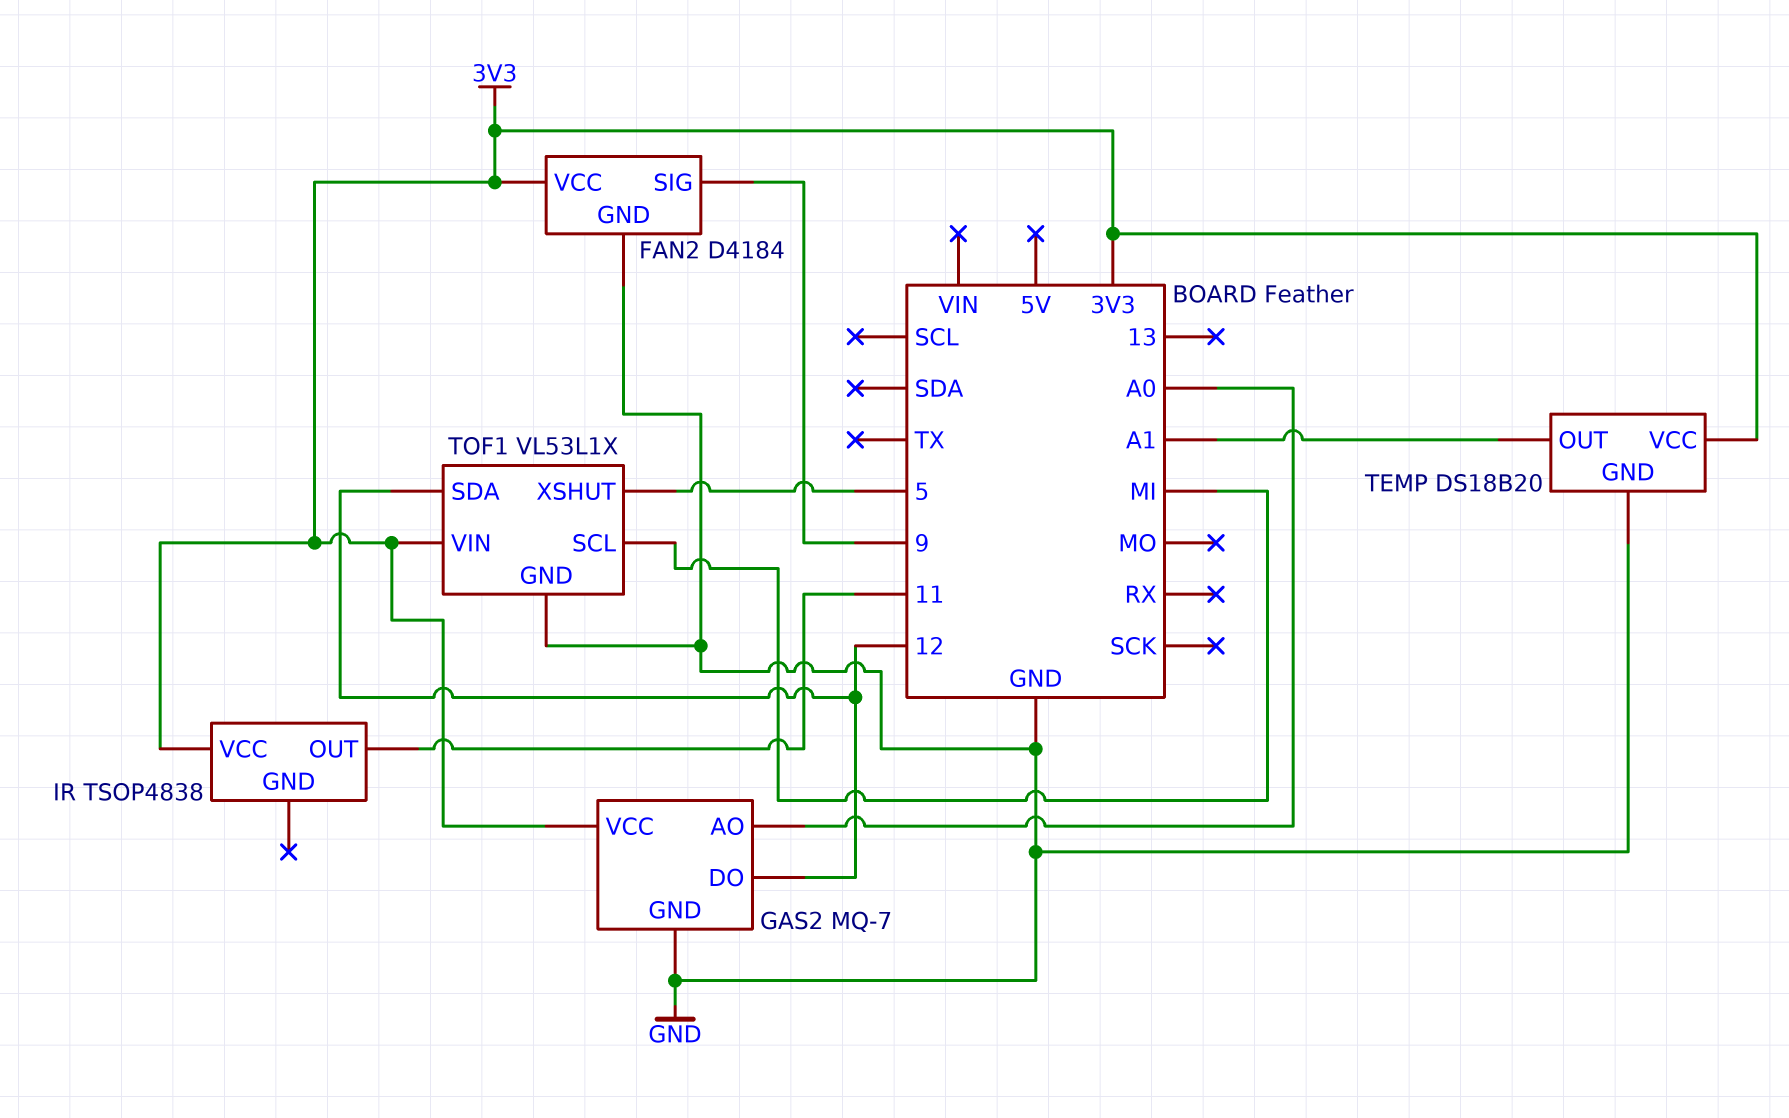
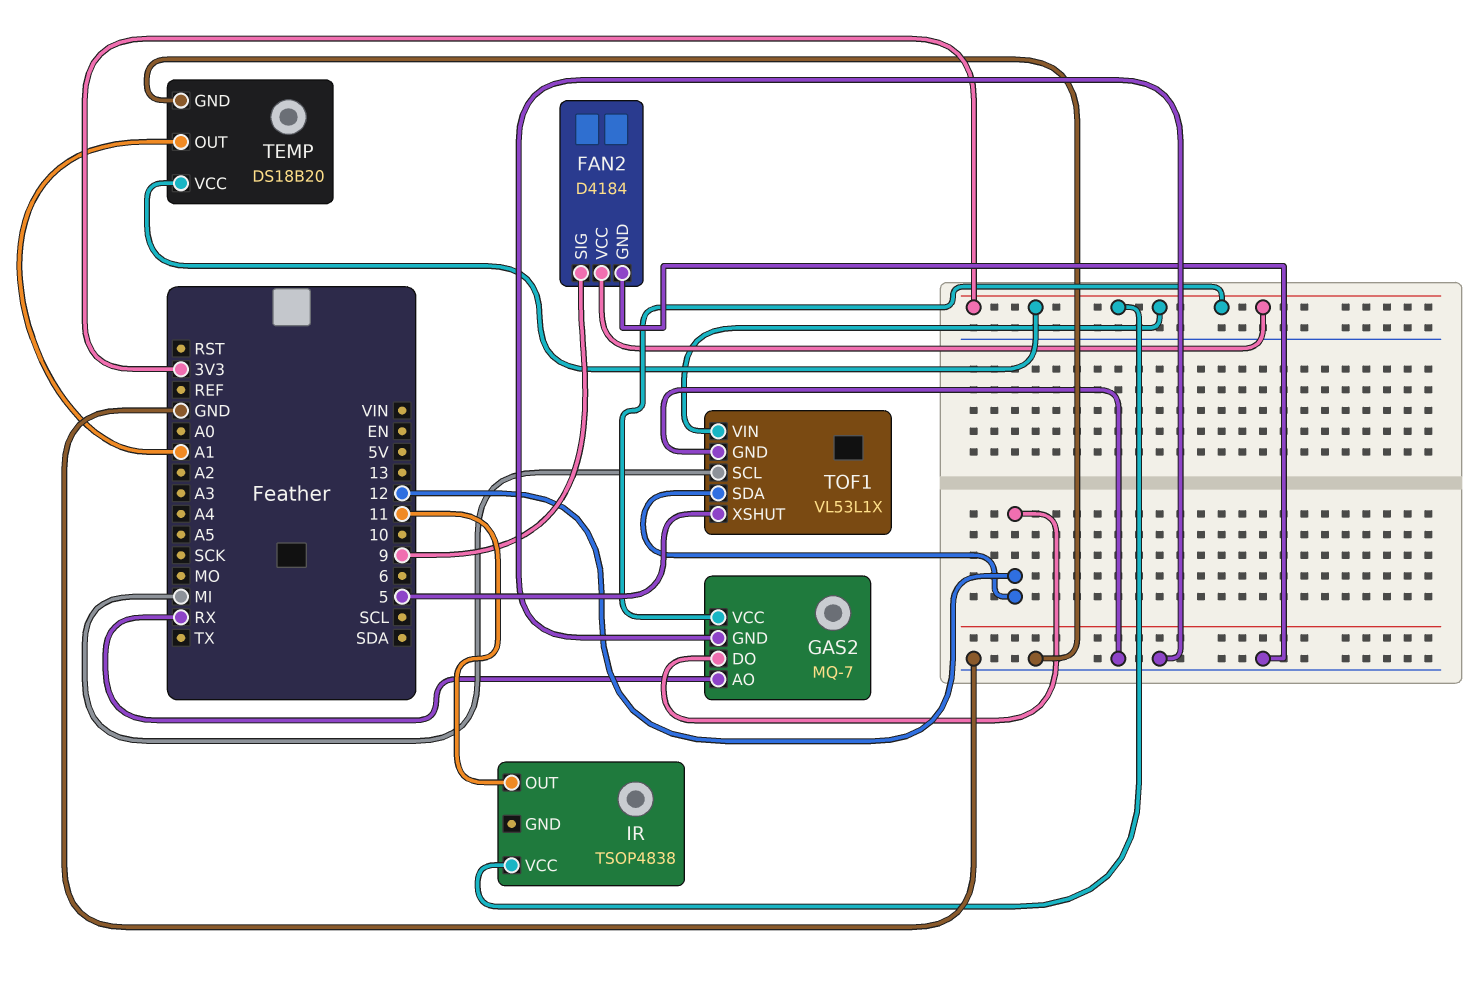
GAS2 pin AO: A0 -> RX

